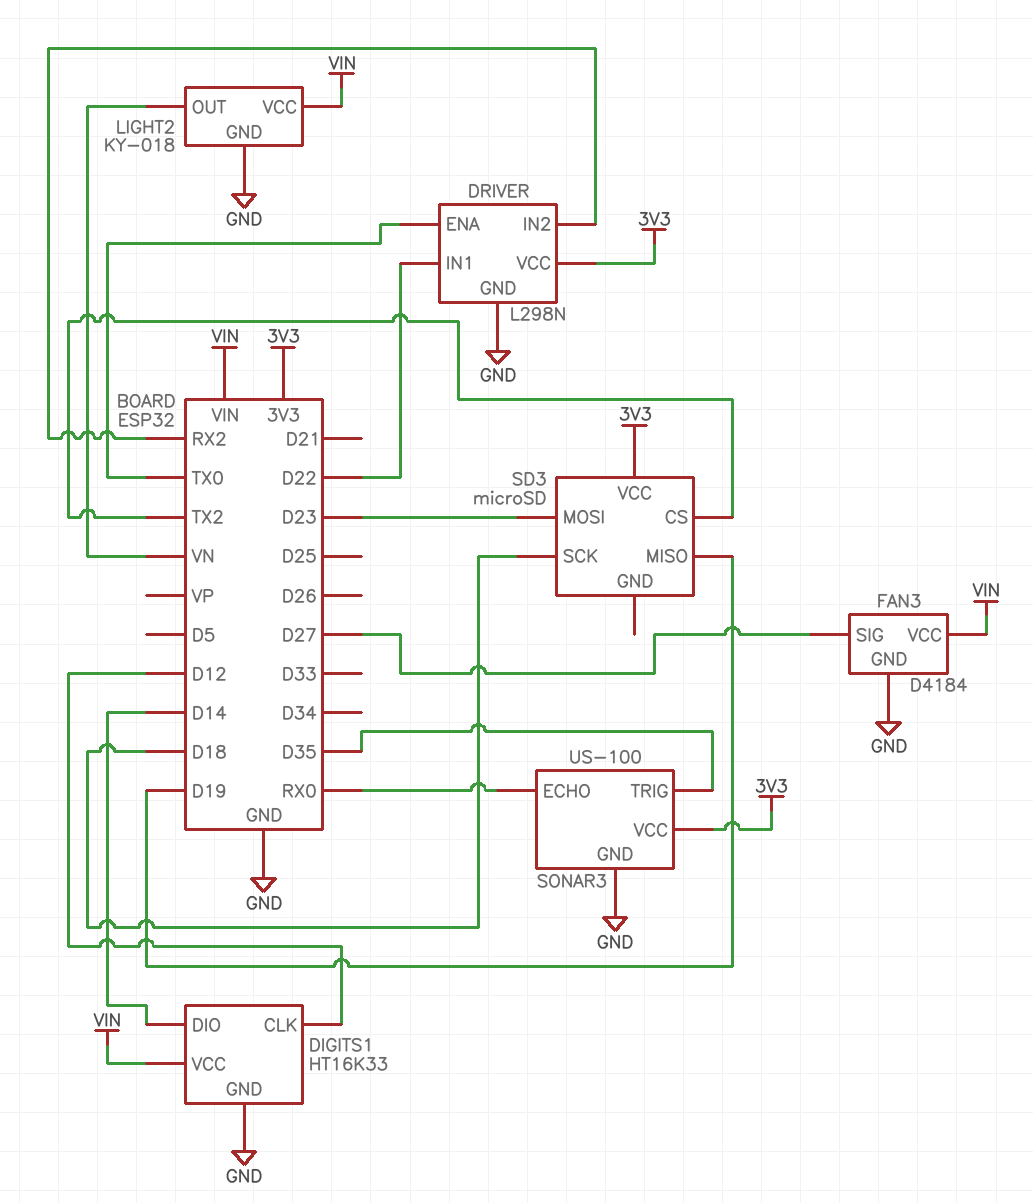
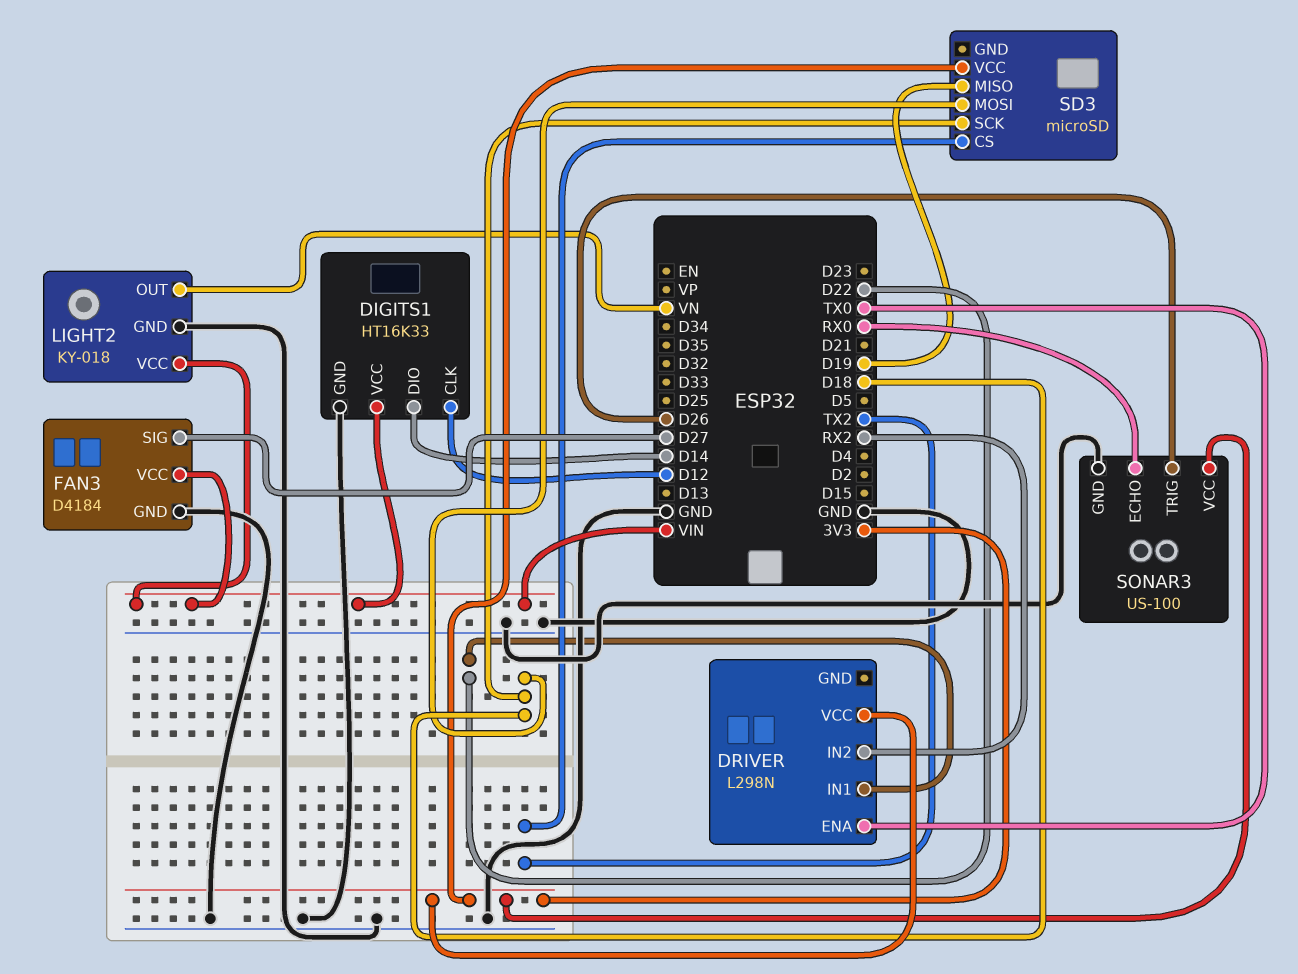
DRIVER pin GND: GND -> none
SD3 pin MOSI: D23 -> D18
SONAR3 pin TRIG: D35 -> D26

